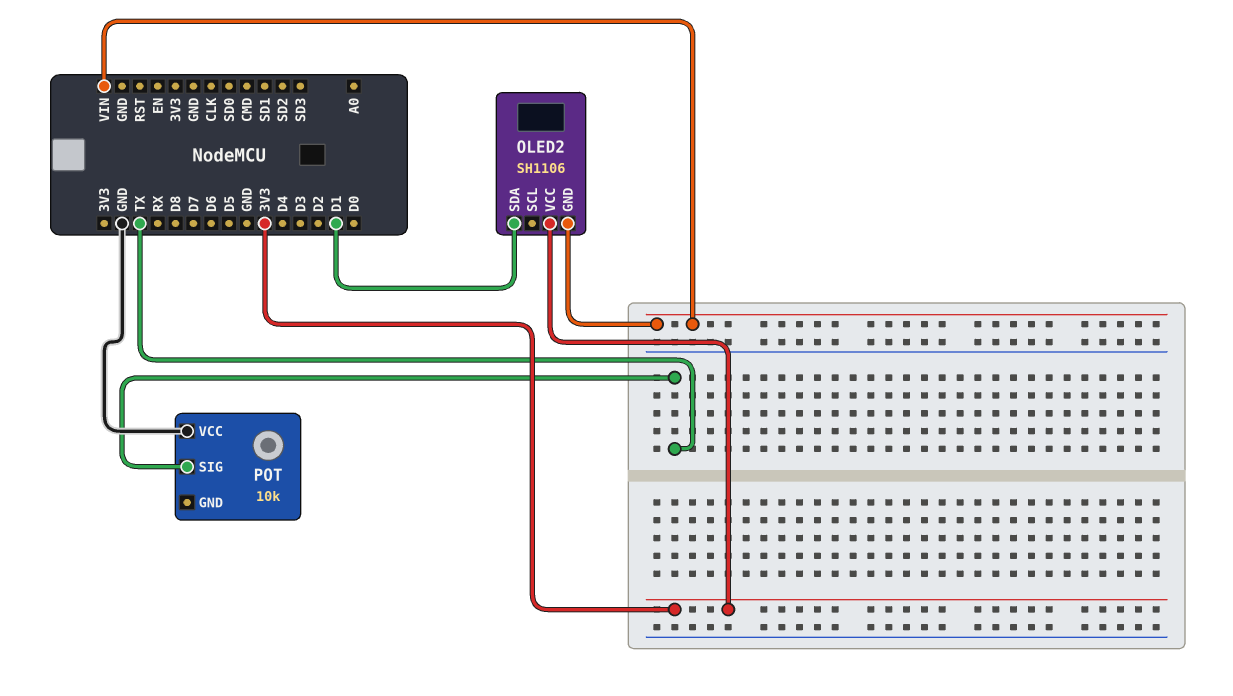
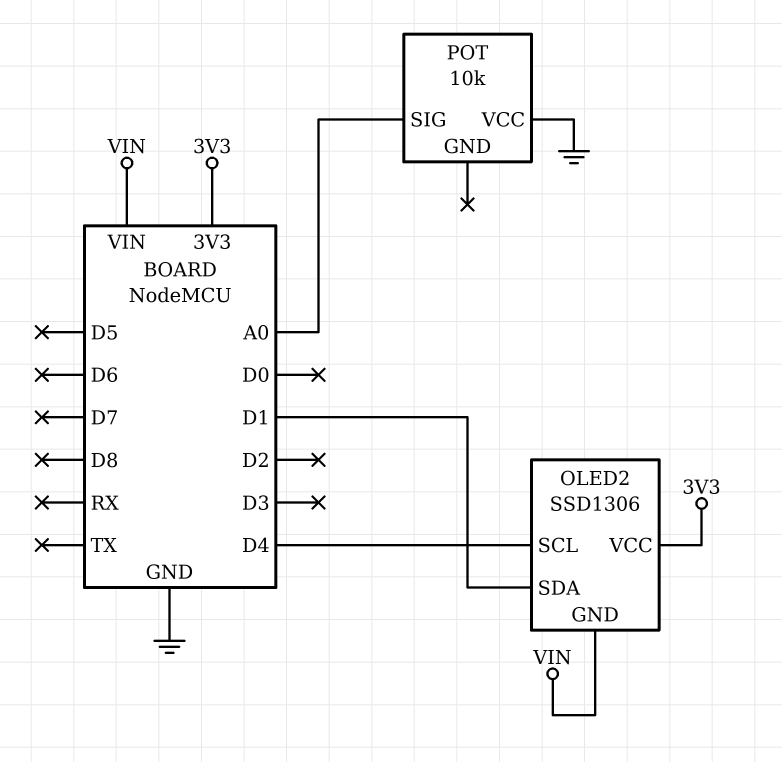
OLED2: SH1106 -> SSD1306
OLED2 pin SCL: none -> D4
POT pin SIG: TX -> A0

